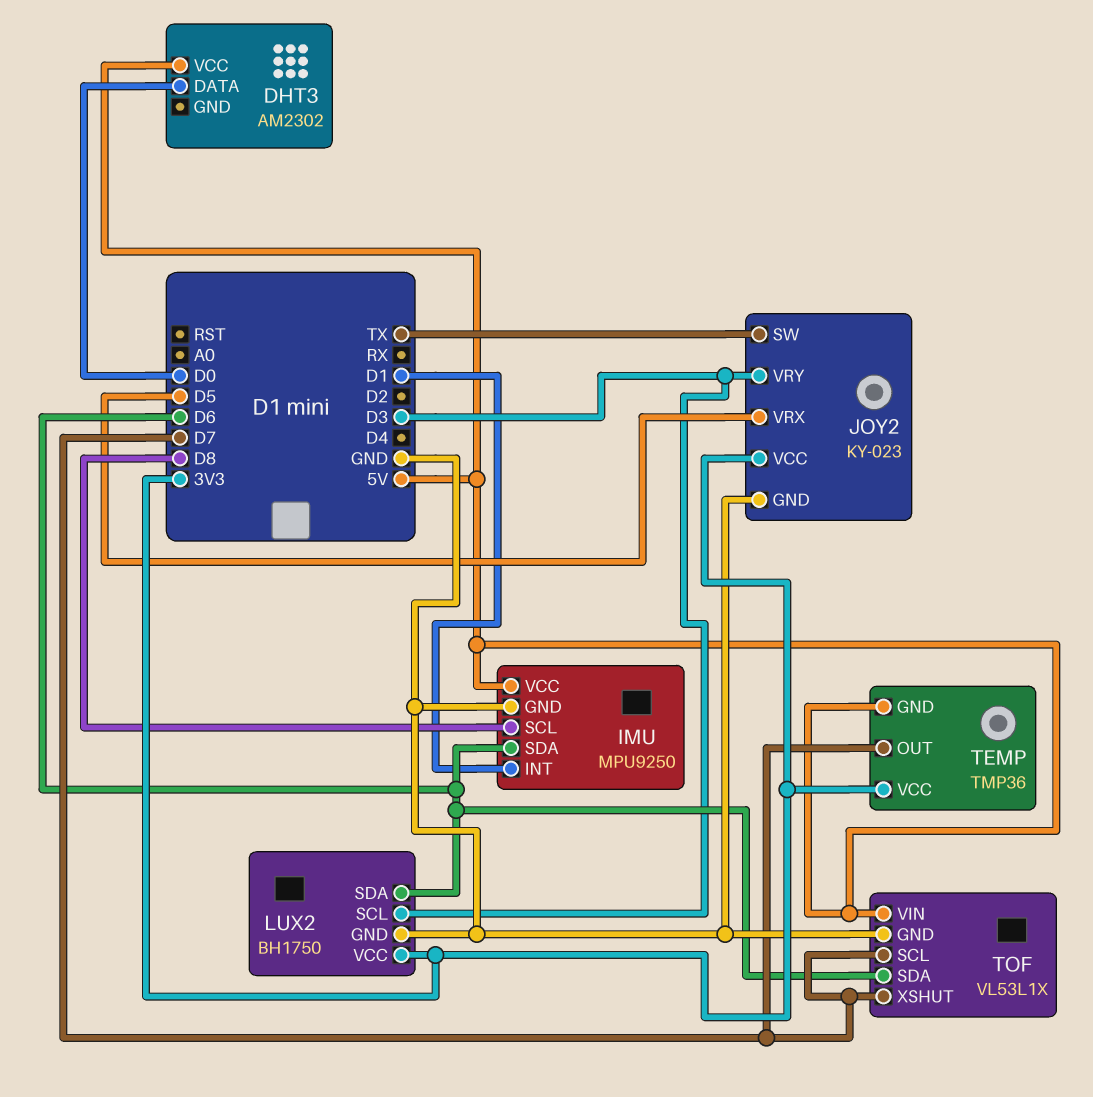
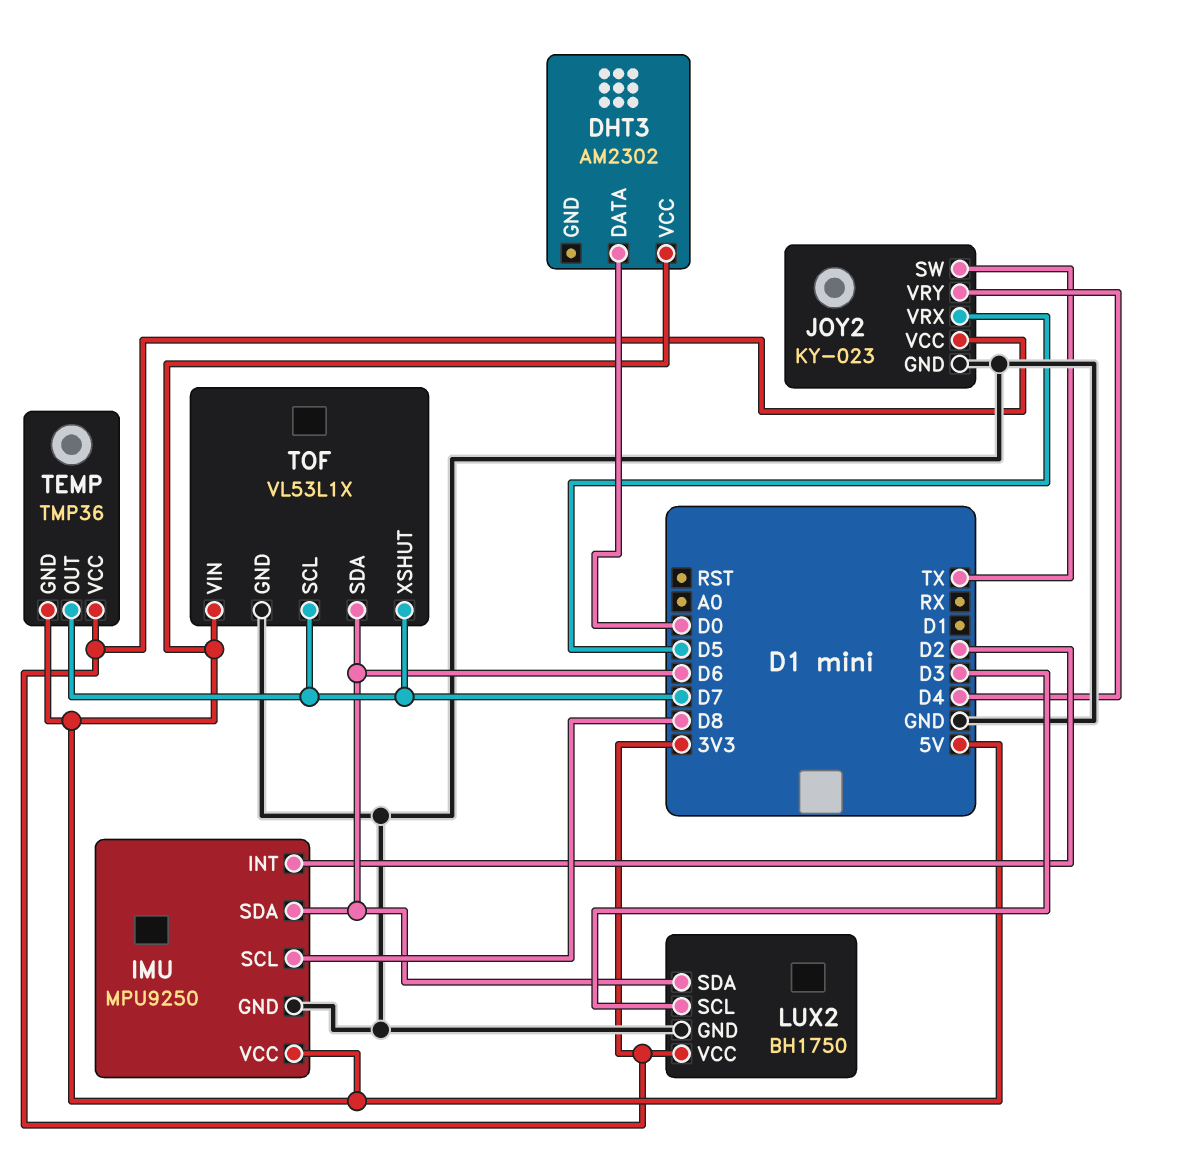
IMU pin INT: D1 -> D2
JOY2 pin VRY: D3 -> D4

